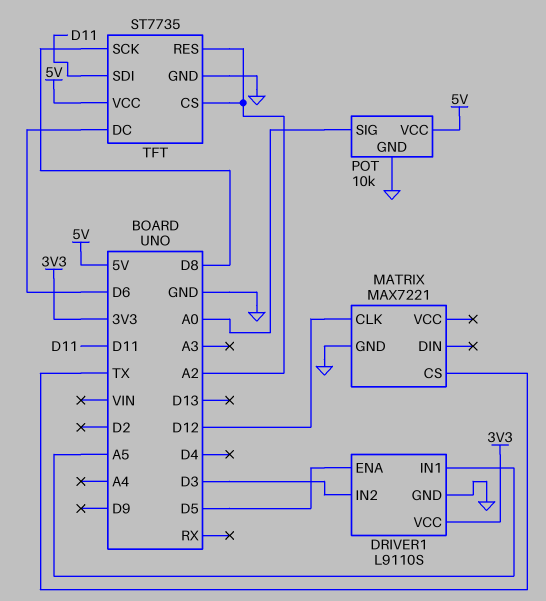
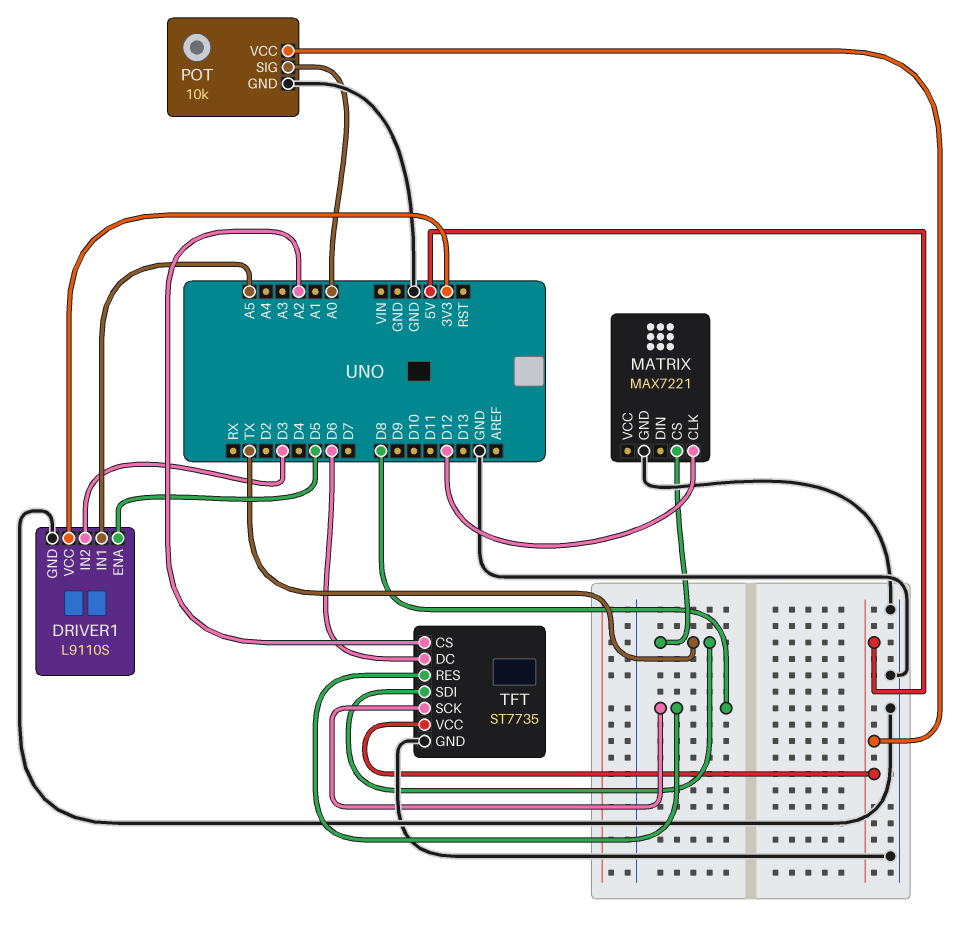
TFT pin RES: A2 -> D8
TFT pin SDI: D11 -> TX

